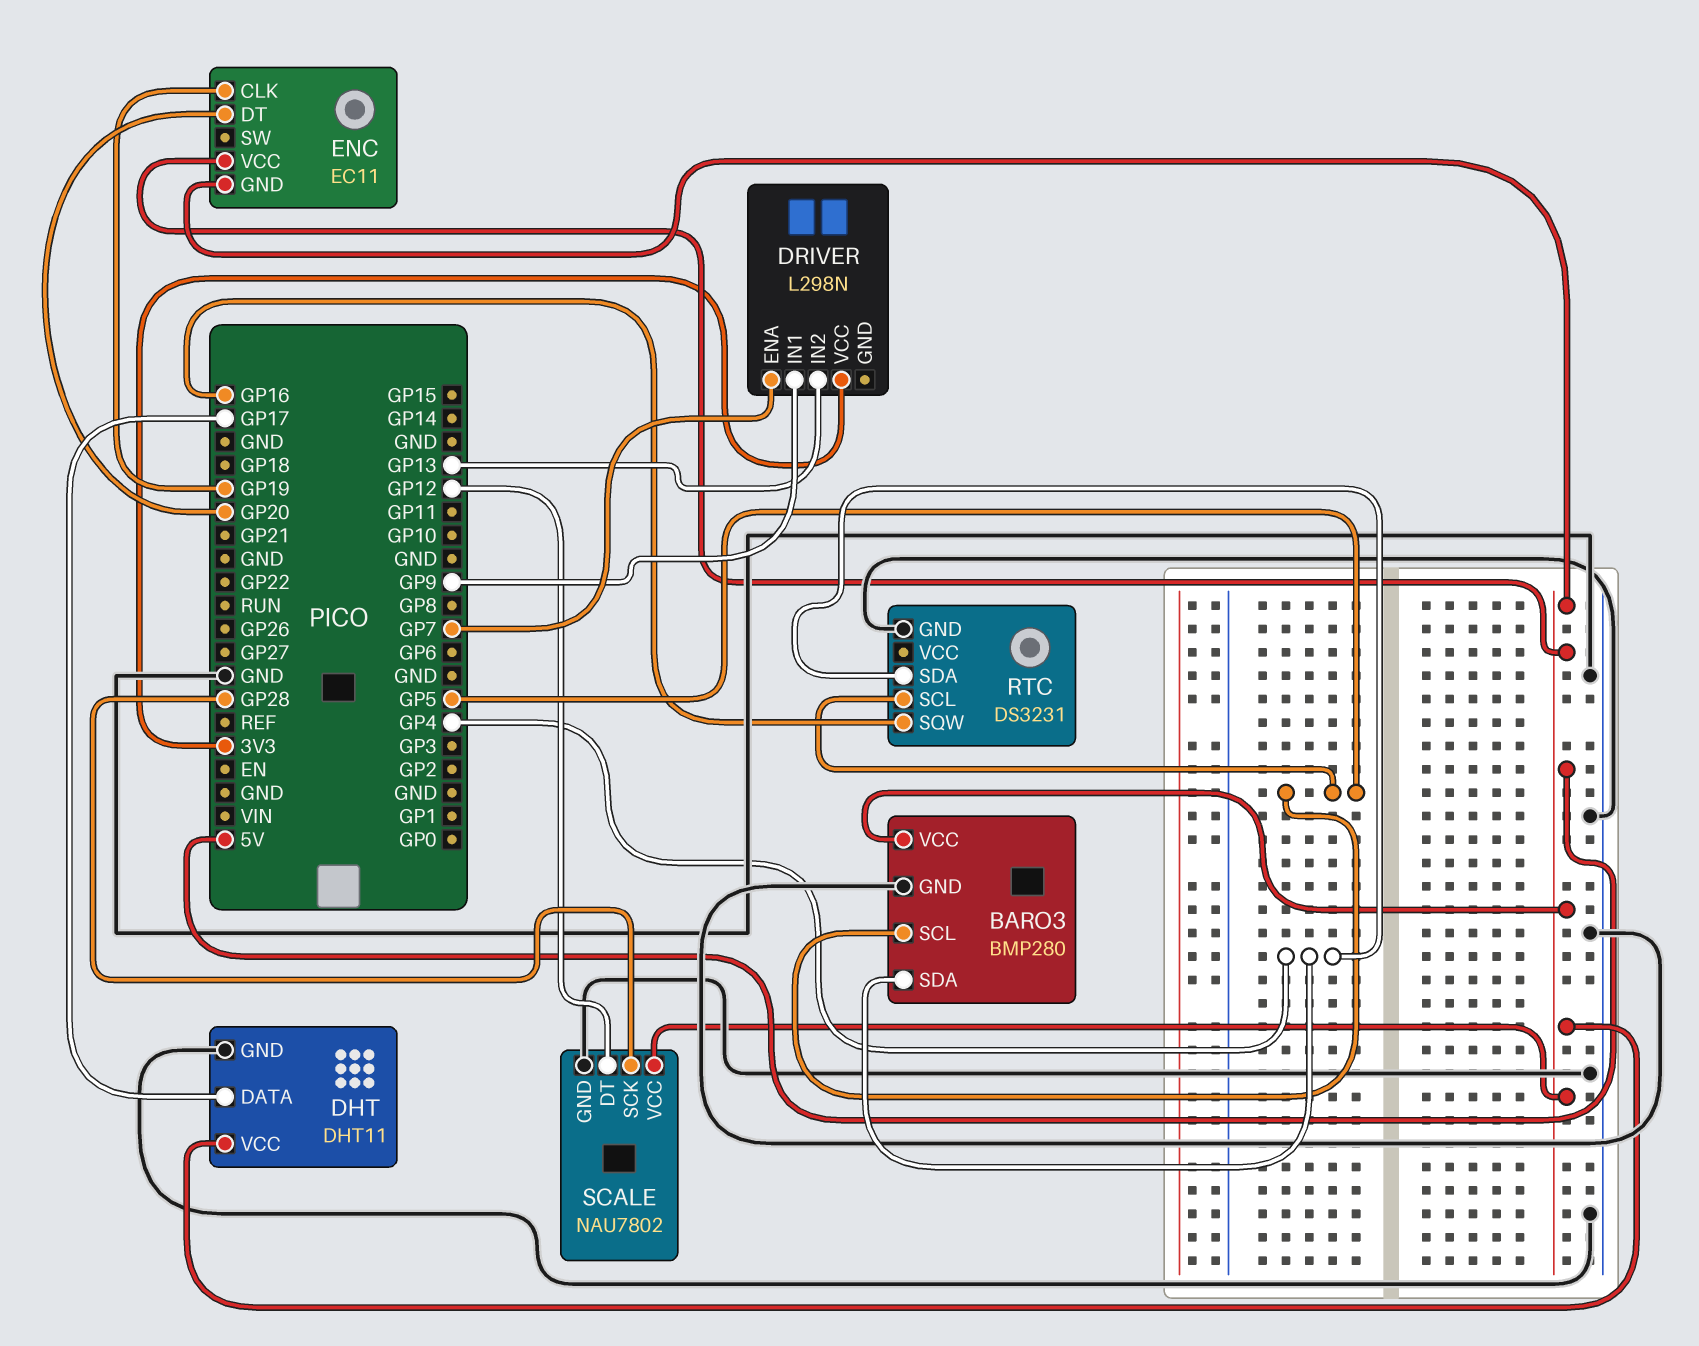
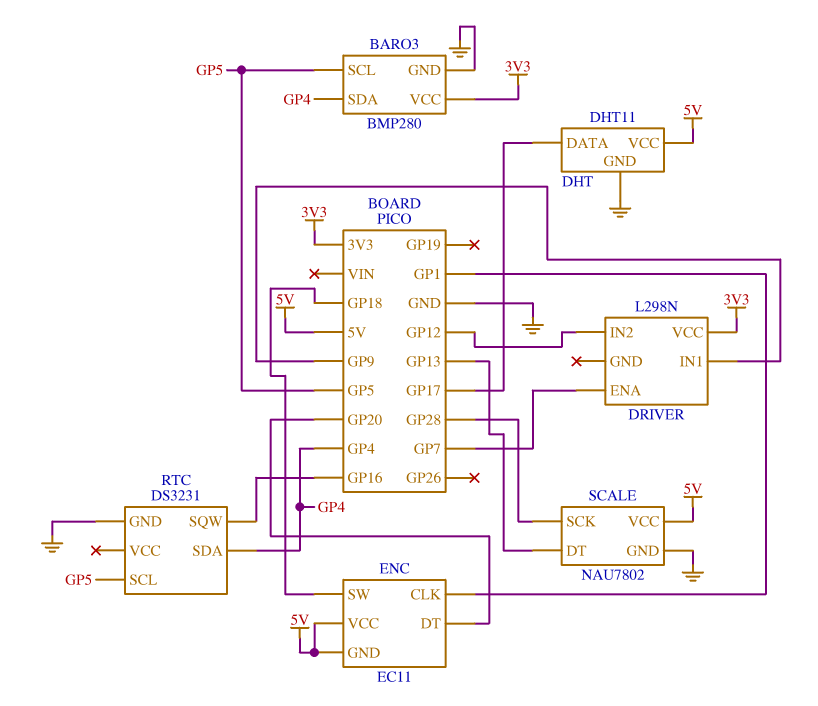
BARO3 pin VCC: 5V -> 3V3
DRIVER pin IN2: GP13 -> GP12
ENC pin CLK: GP19 -> GP1
ENC pin SW: none -> GP18
SCALE pin DT: GP12 -> GP13

